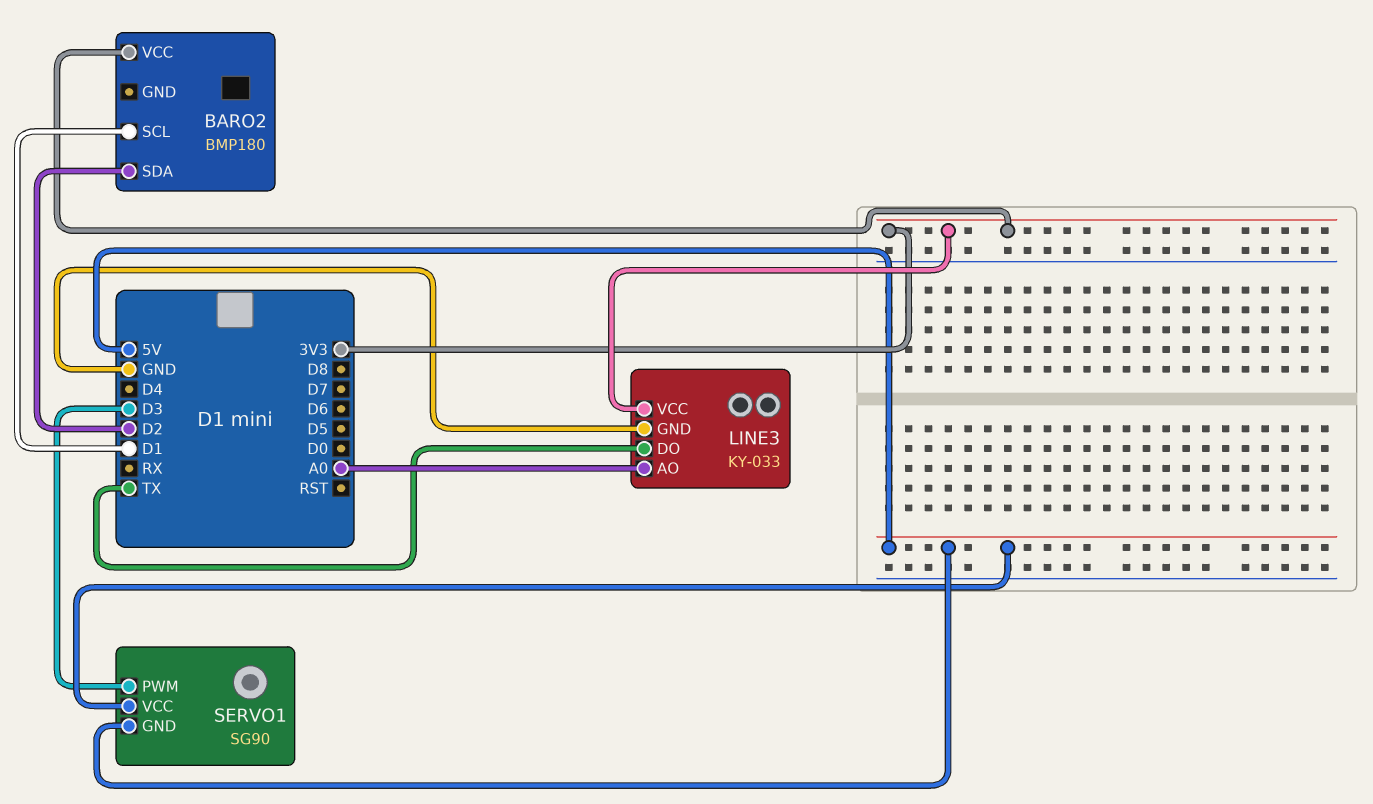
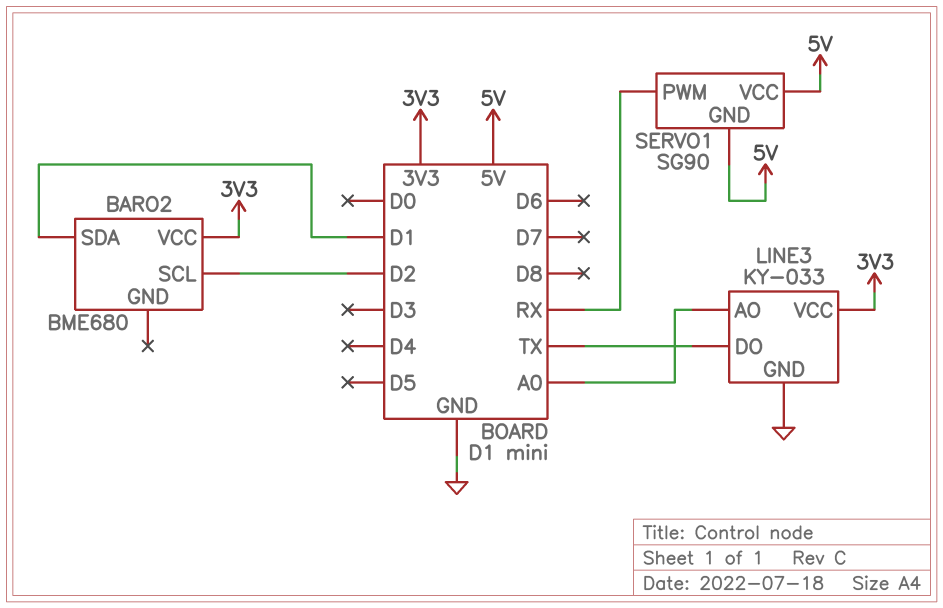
BARO2: BMP180 -> BME680
BARO2 pin SCL: D1 -> D2
BARO2 pin SDA: D2 -> D1
SERVO1 pin PWM: D3 -> RX

